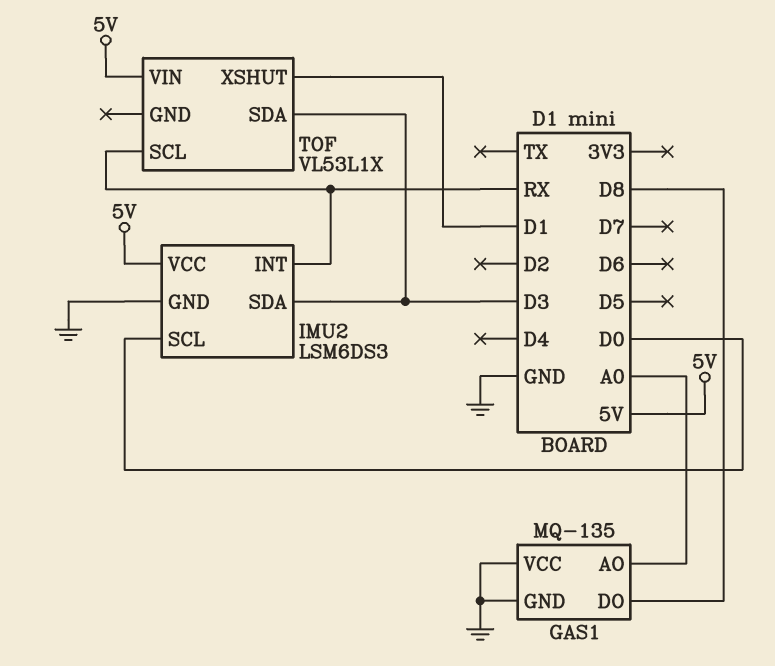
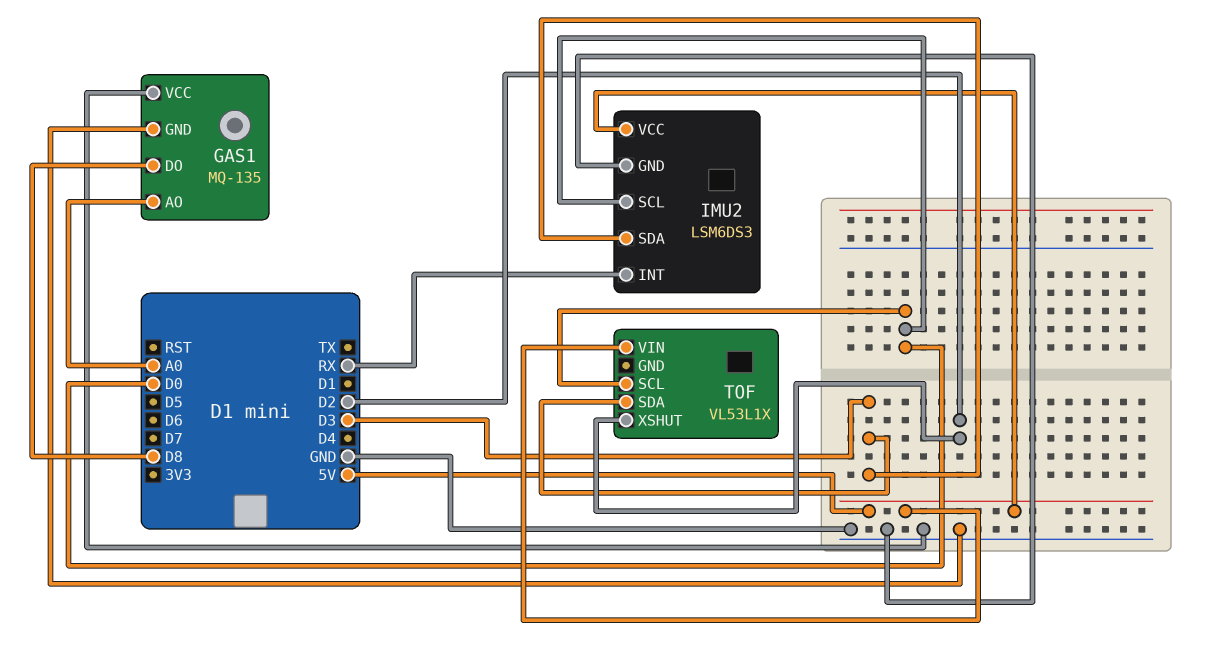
TOF pin SCL: RX -> D0
TOF pin XSHUT: D1 -> D2

